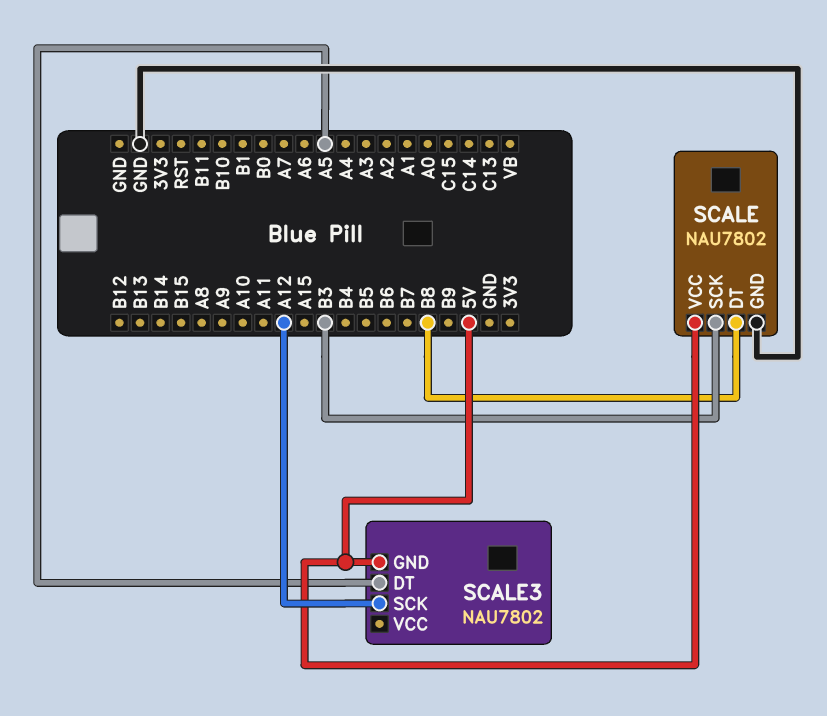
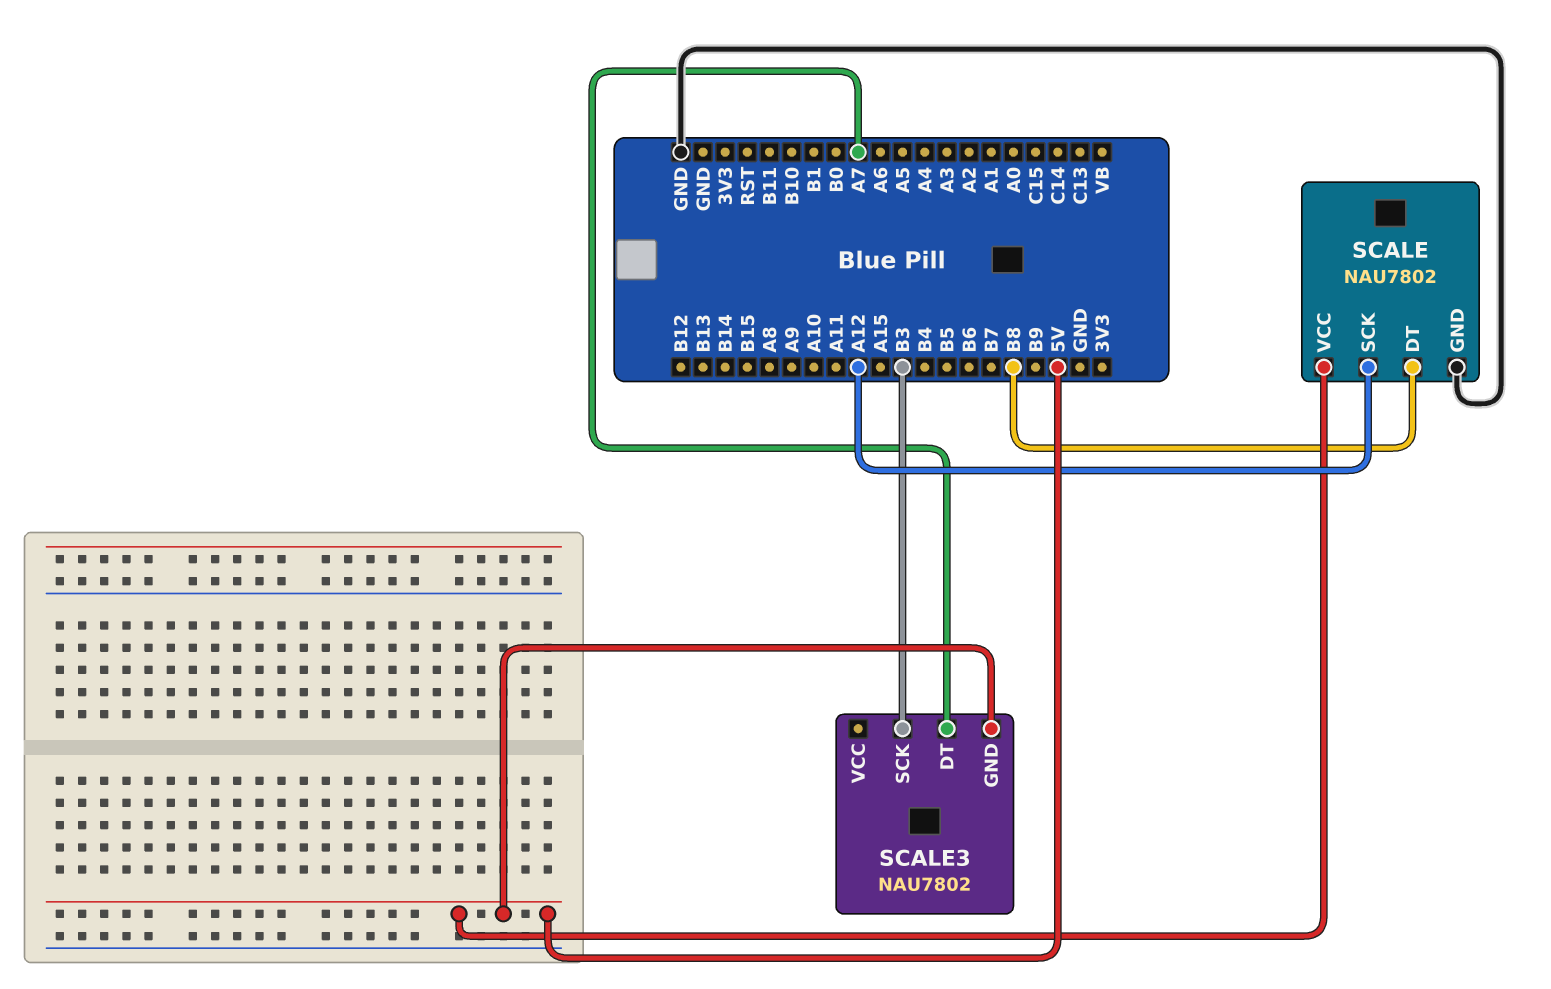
SCALE pin SCK: B3 -> A12
SCALE3 pin DT: A5 -> A7
SCALE3 pin SCK: A12 -> B3

